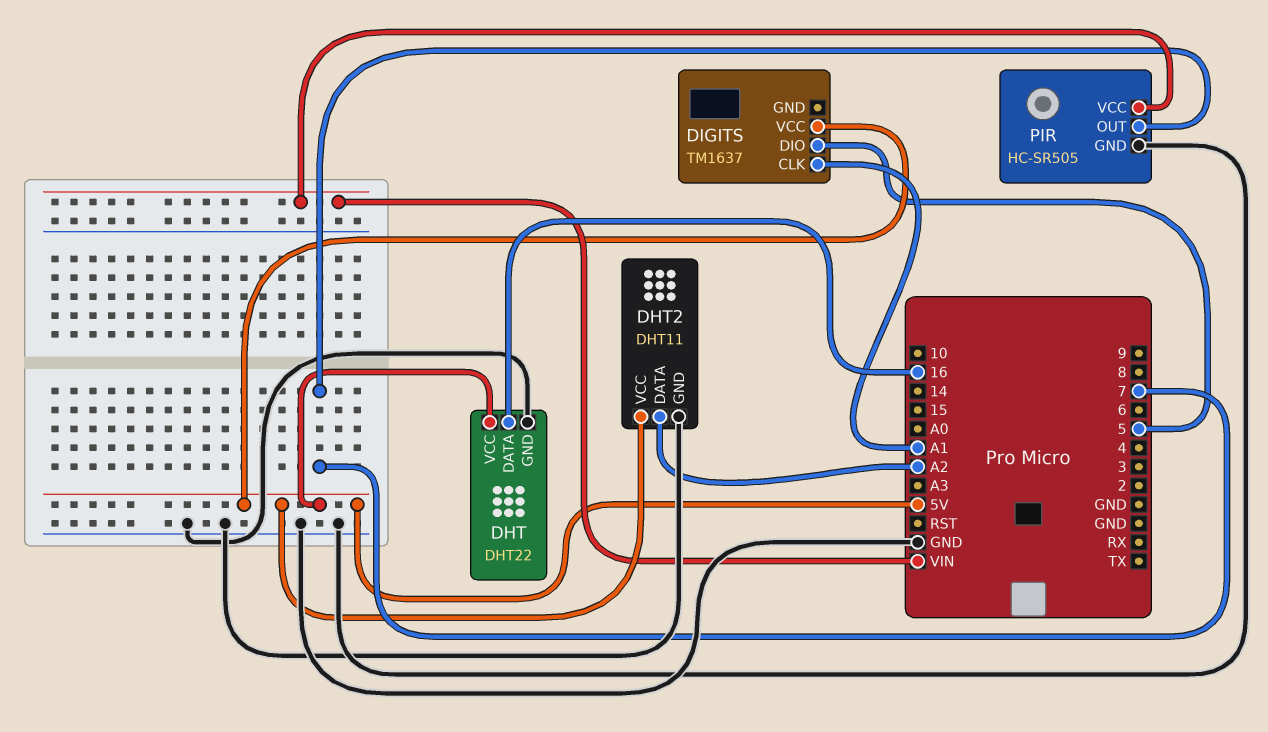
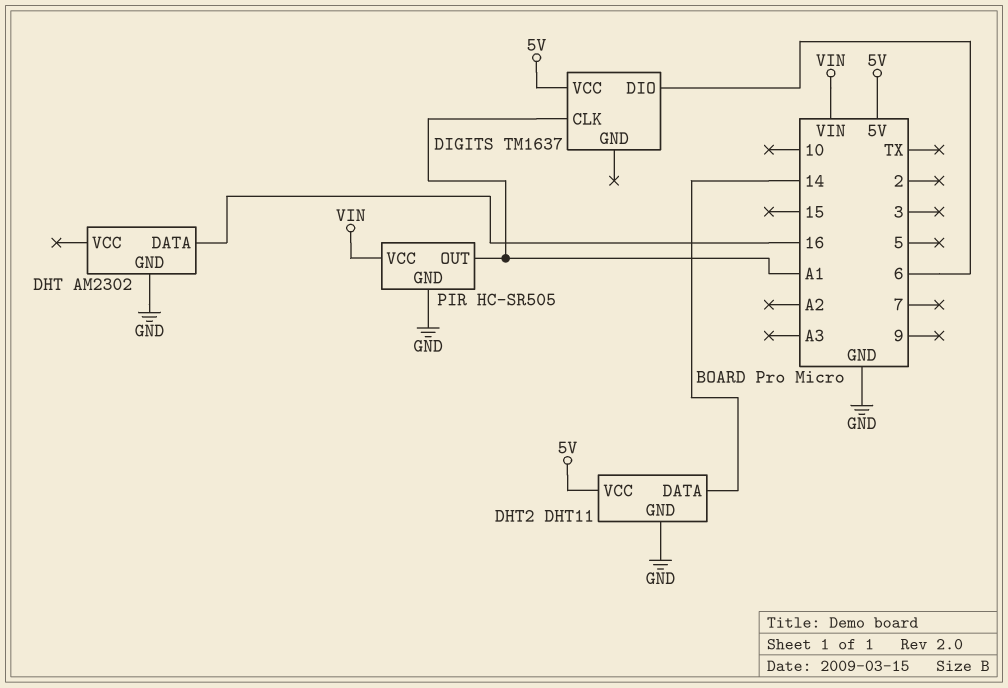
DHT: DHT22 -> AM2302
DHT pin VCC: 5V -> none
DHT2 pin DATA: A2 -> 14
DIGITS pin DIO: 5 -> 6
PIR pin OUT: 7 -> A1

